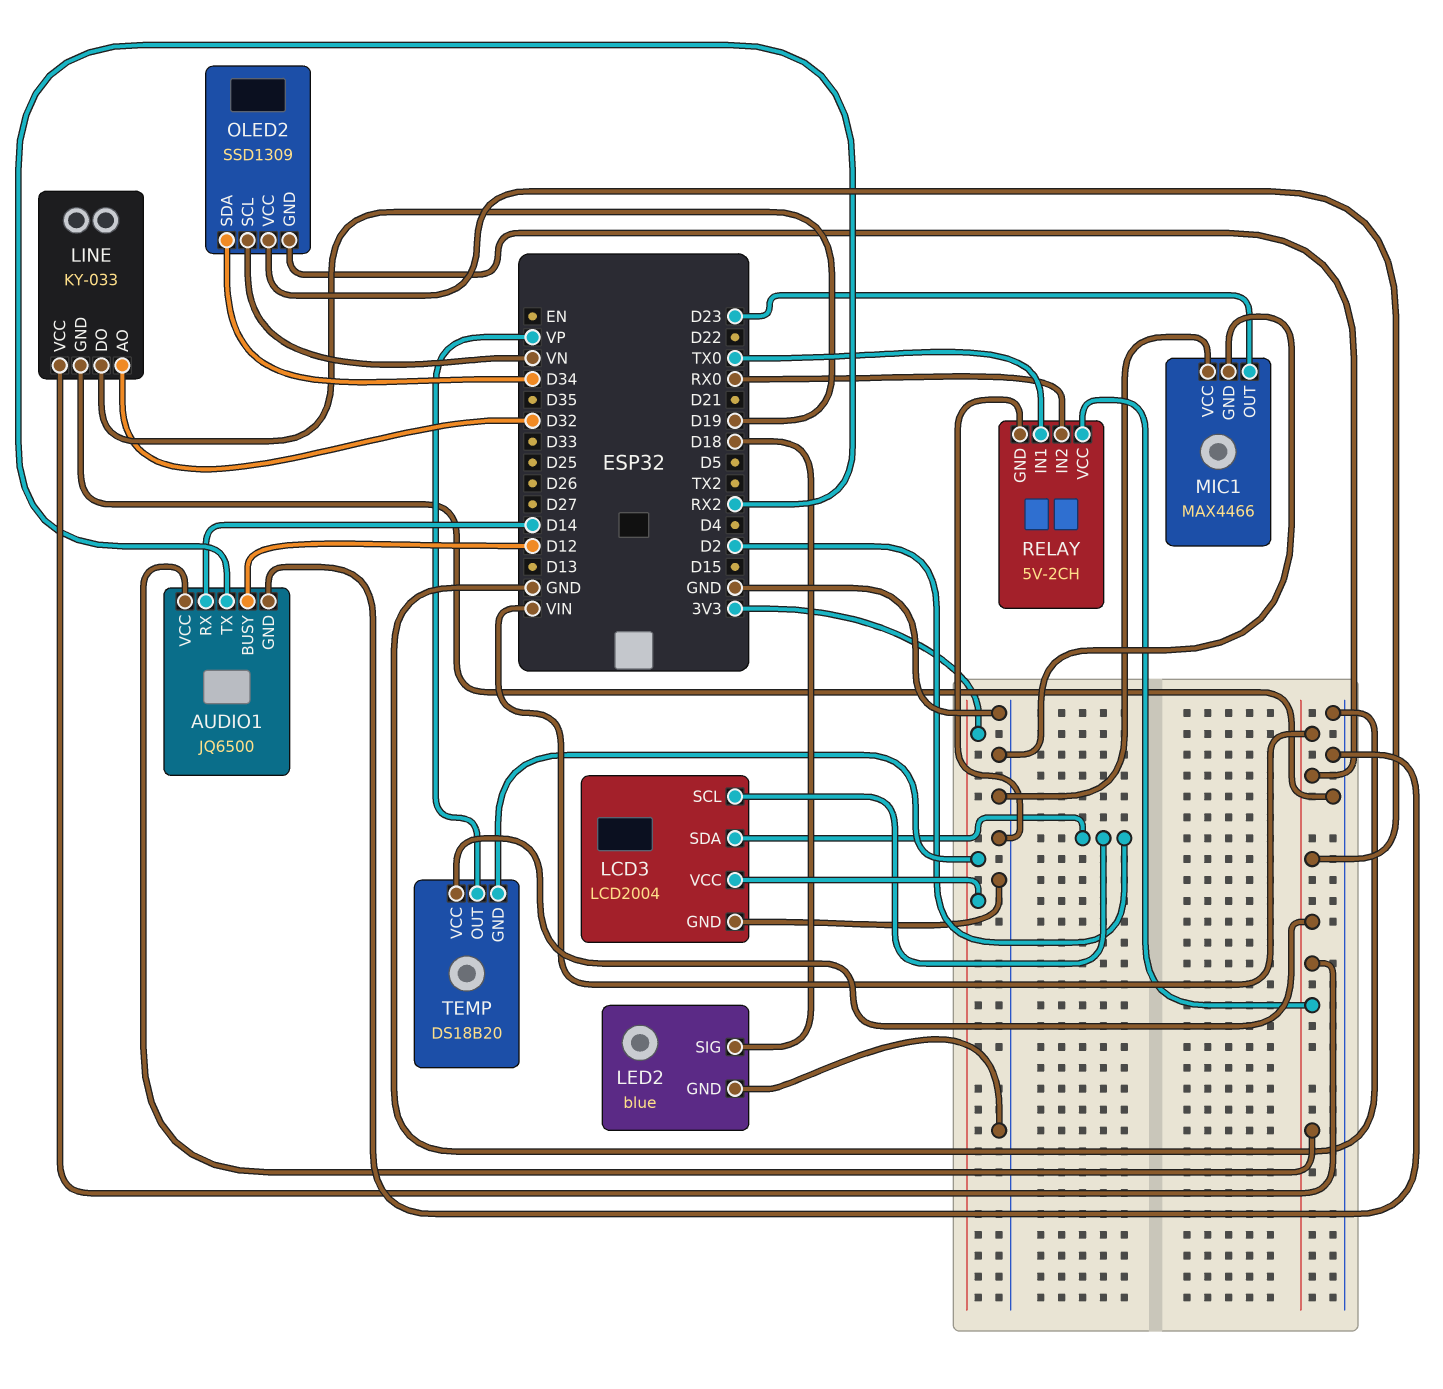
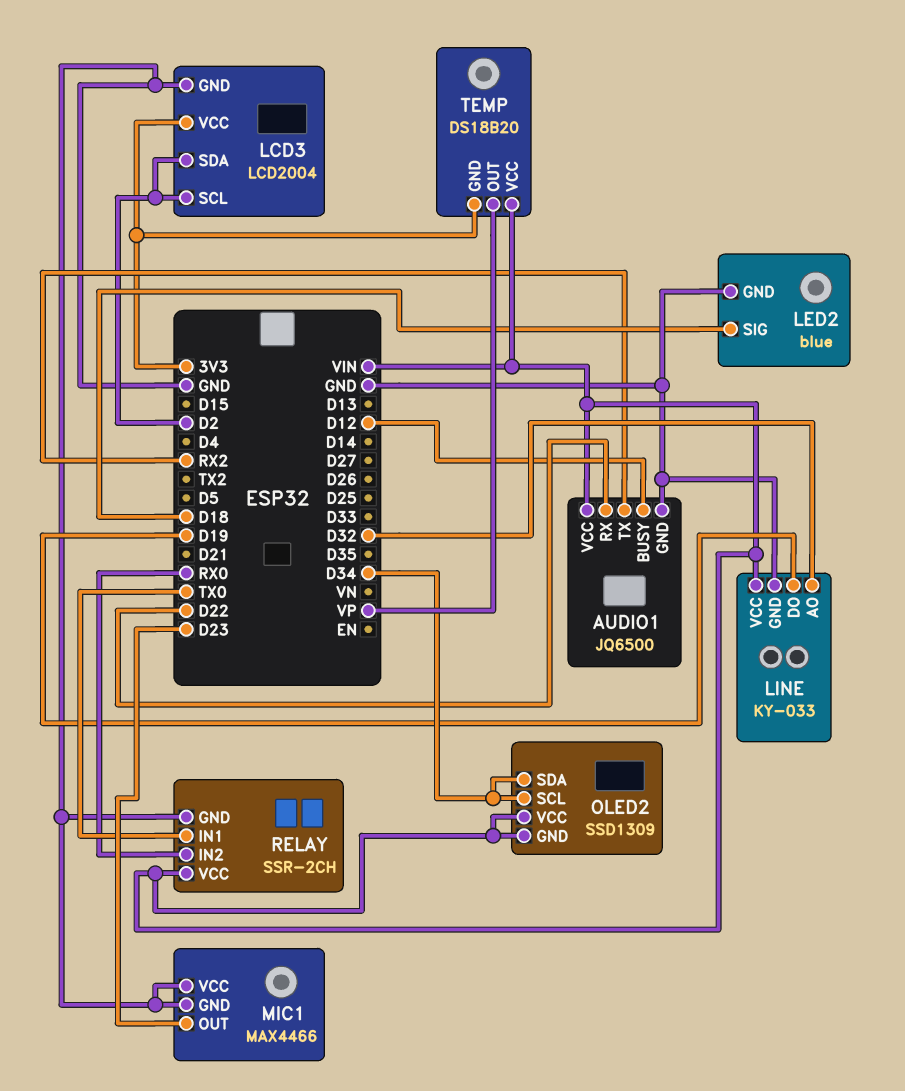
AUDIO1 pin RX: D14 -> D22
OLED2 pin SCL: VN -> D34
RELAY: 5V-2CH -> SSR-2CH

